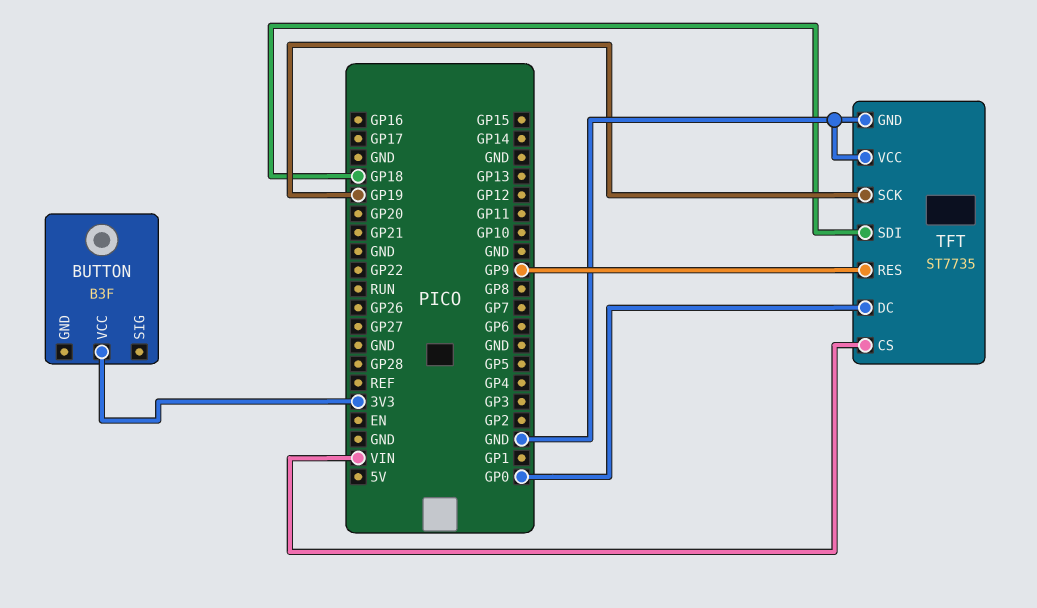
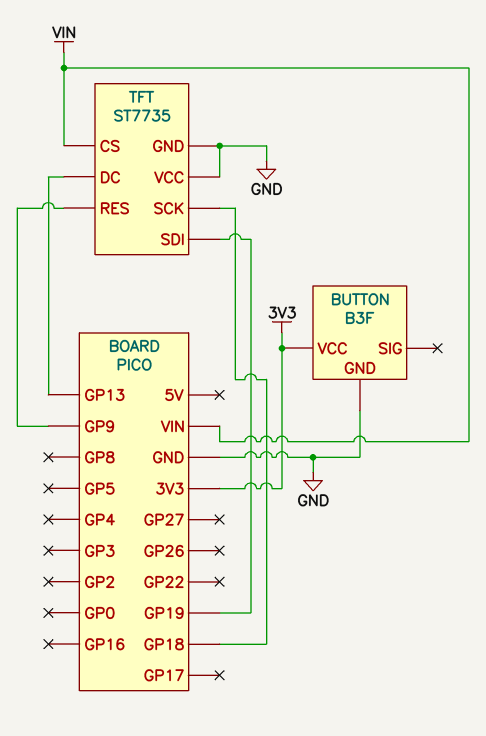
BUTTON pin GND: none -> GND
TFT pin DC: GP0 -> GP13
TFT pin SCK: GP19 -> GP18
TFT pin SDI: GP18 -> GP19

